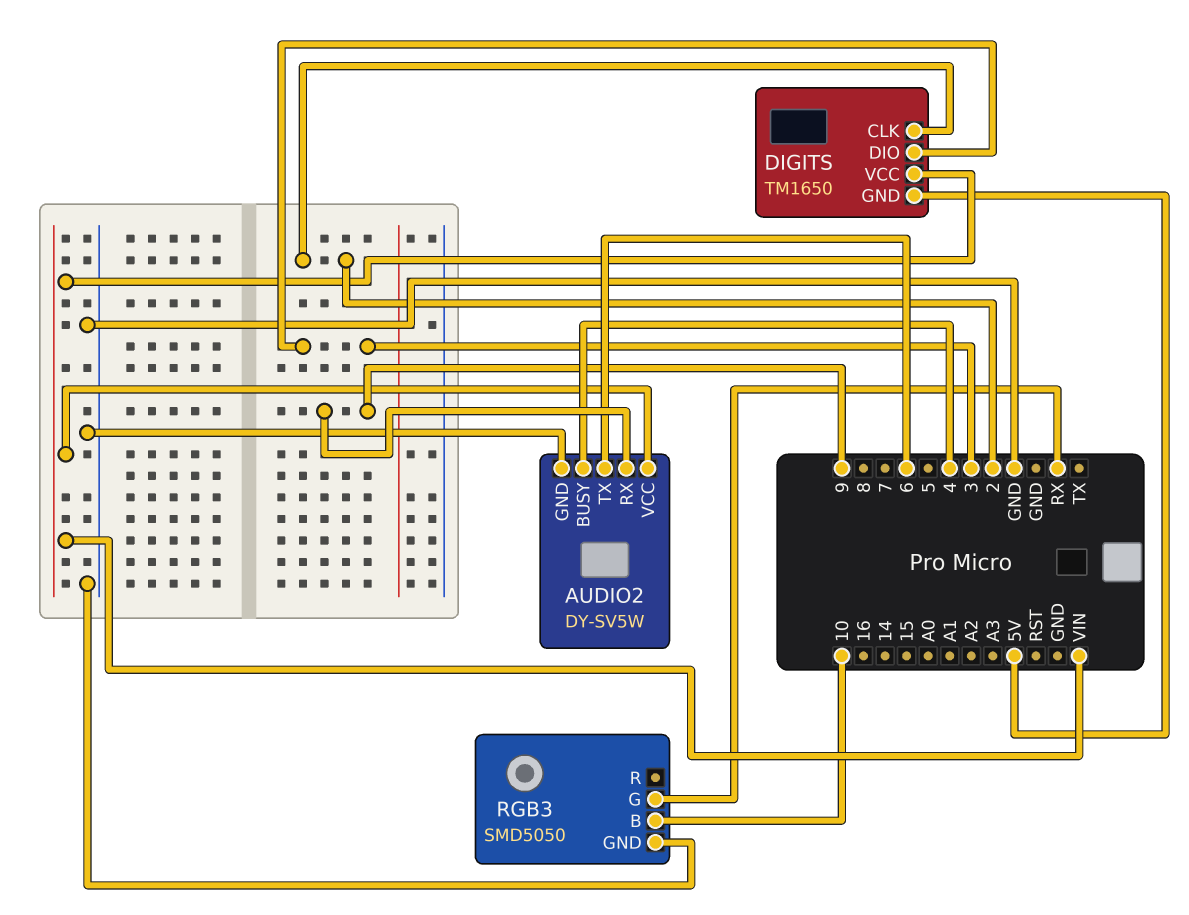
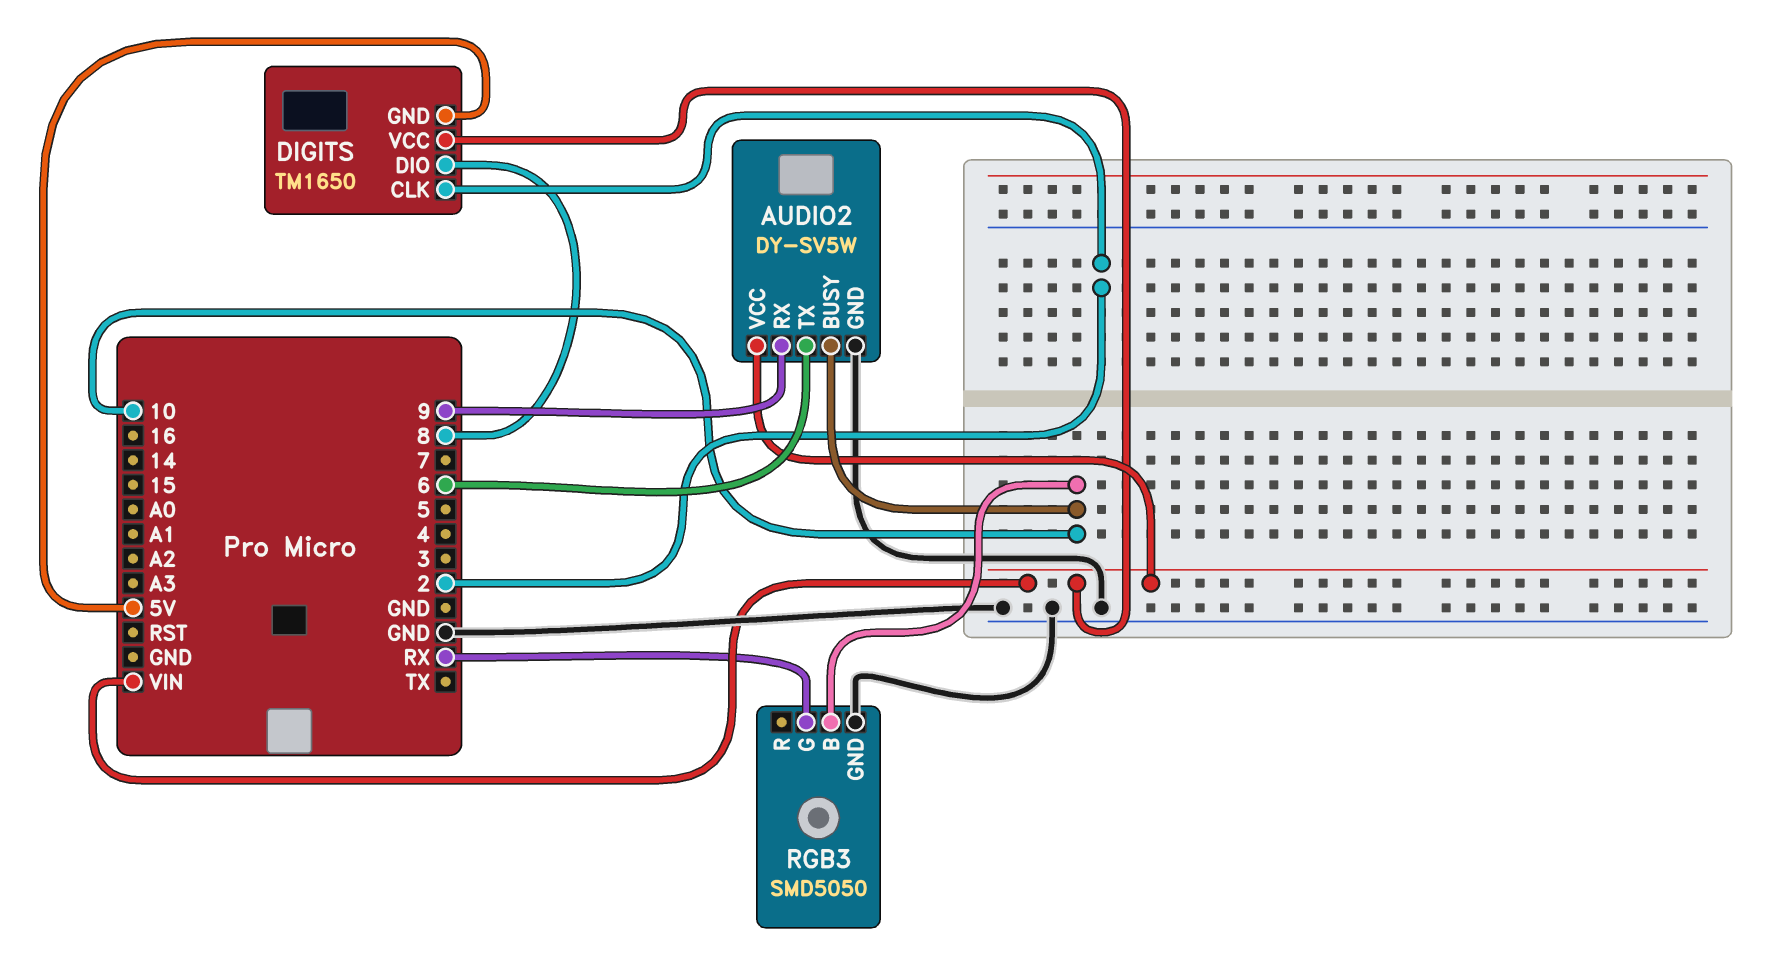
AUDIO2 pin BUSY: 4 -> 10
DIGITS pin DIO: 3 -> 8

